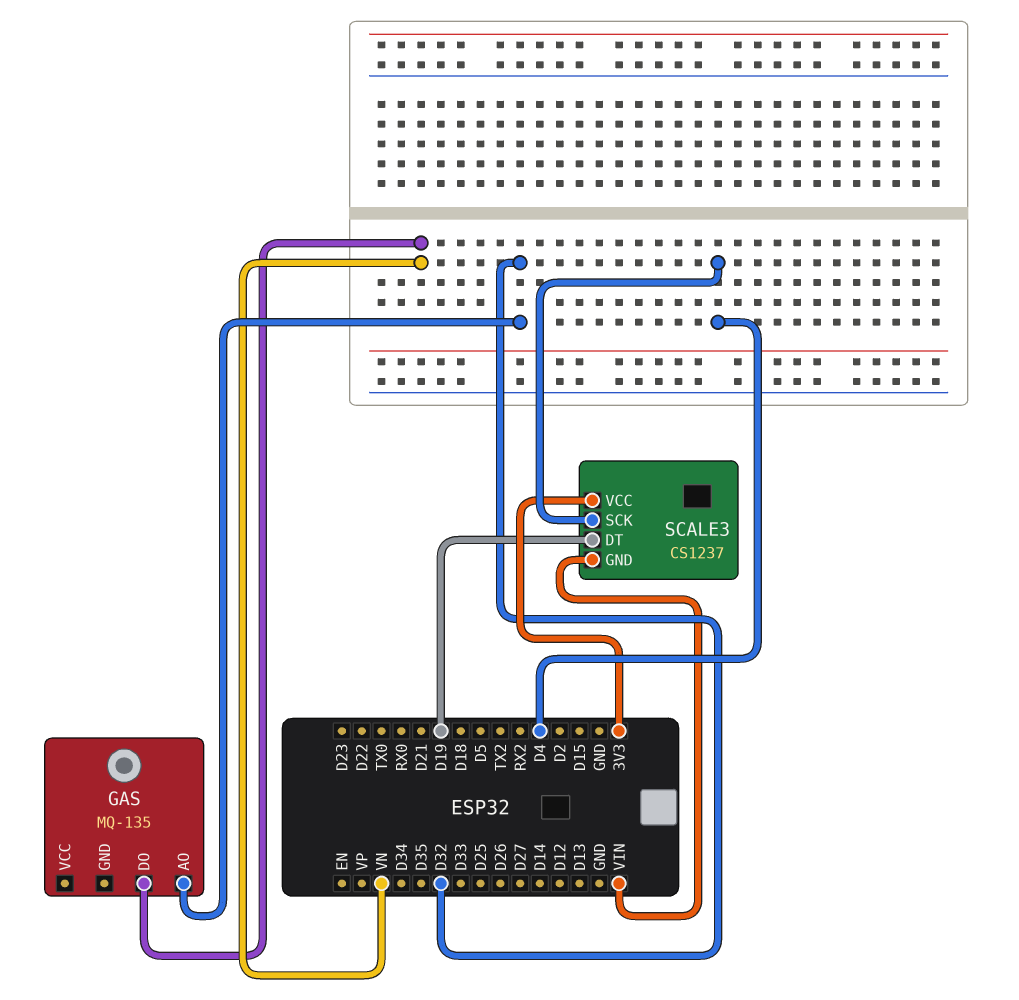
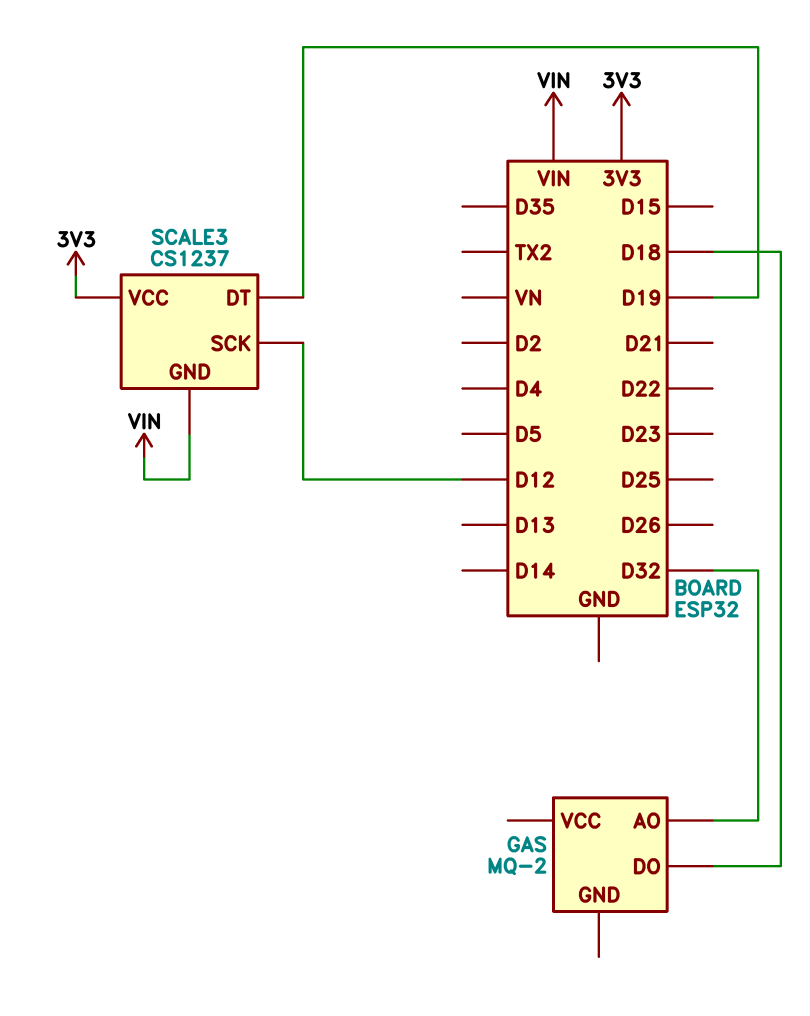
GAS: MQ-135 -> MQ-2
GAS pin DO: VN -> D18
SCALE3 pin SCK: D4 -> D12

